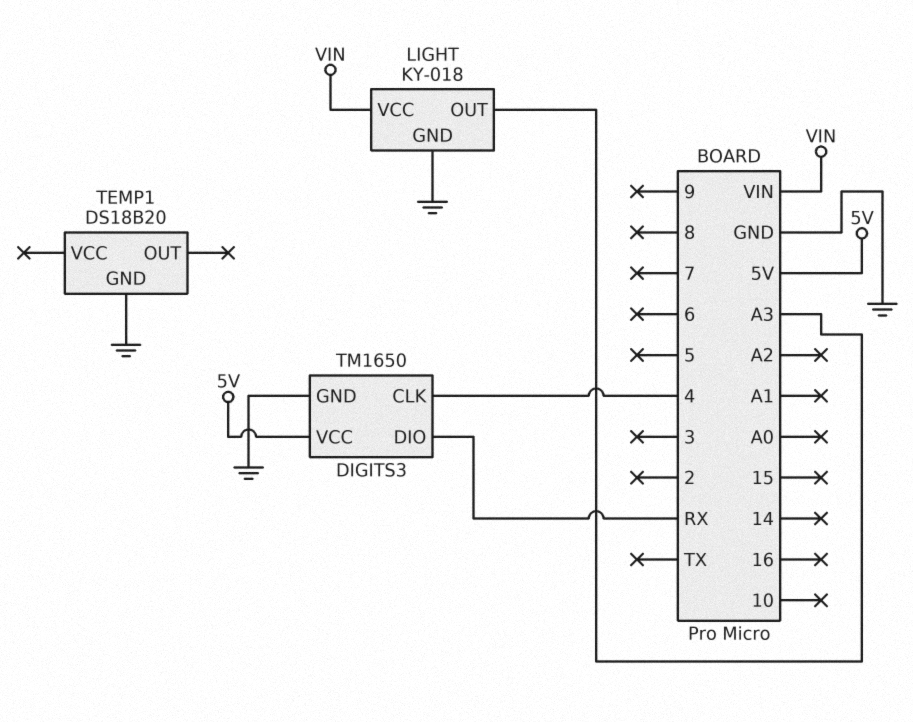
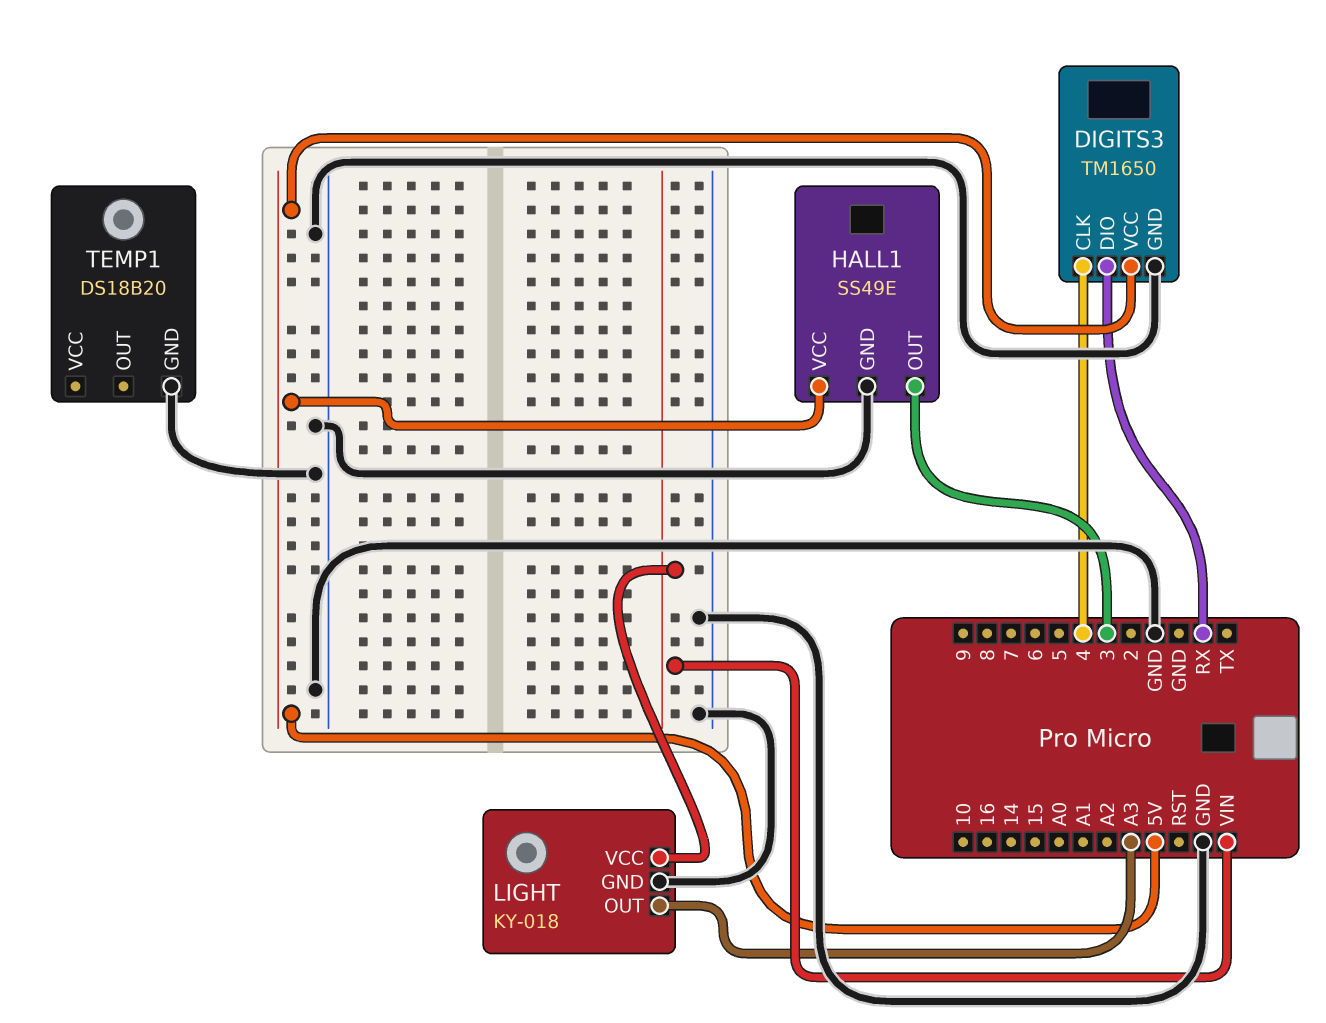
HALL1: none -> SS49E
HALL1 pin GND: none -> GND
HALL1 pin OUT: none -> 3
HALL1 pin VCC: none -> 5V

